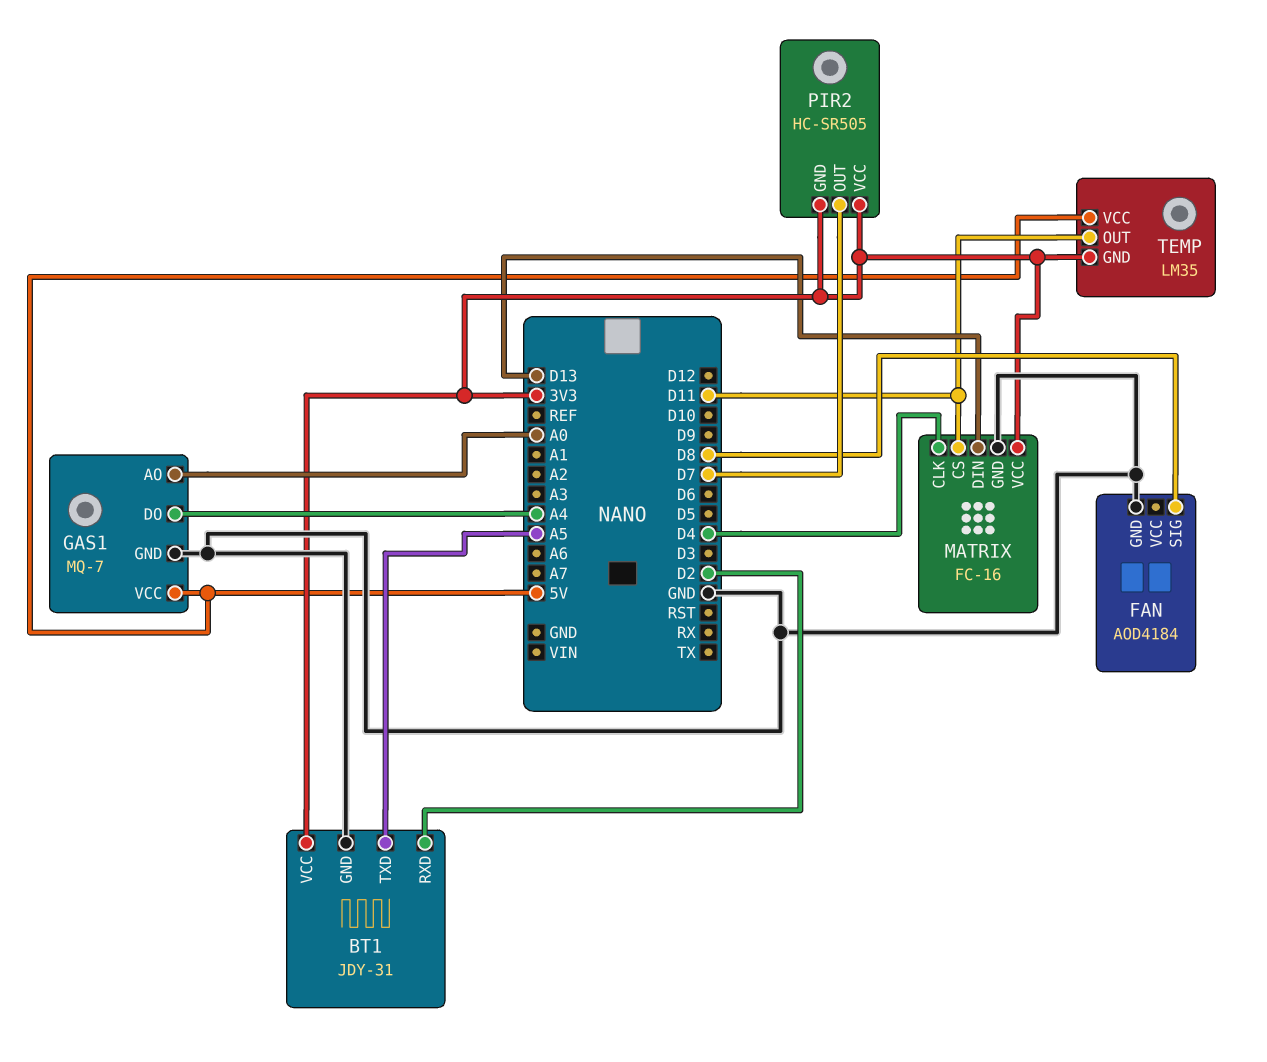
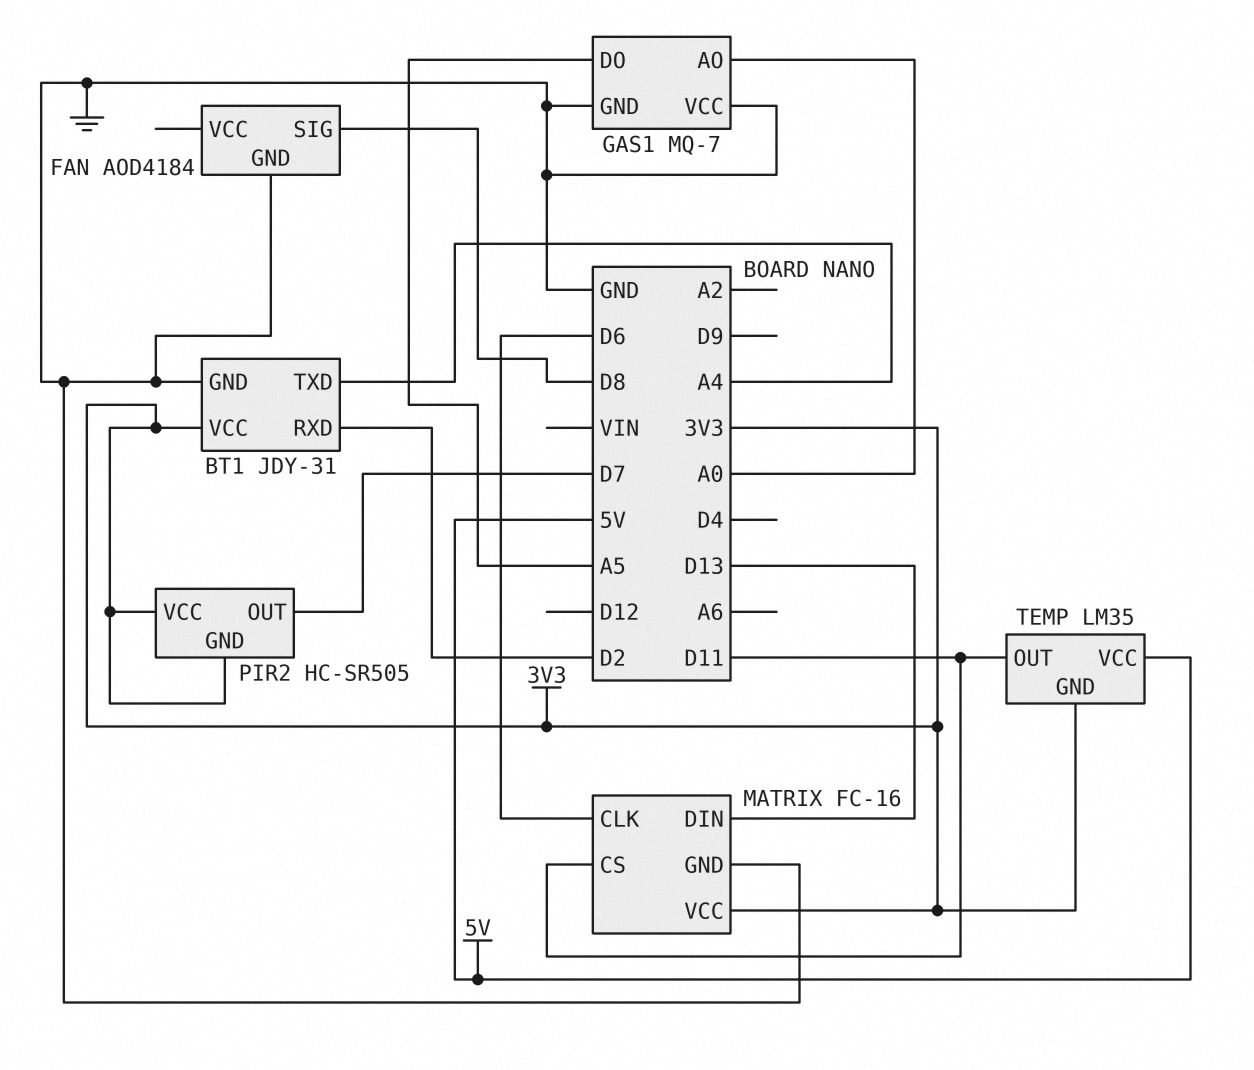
BT1 pin TXD: A5 -> A4
GAS1 pin DO: A4 -> A5
GAS1 pin VCC: 5V -> GND
MATRIX pin CLK: D4 -> D6

